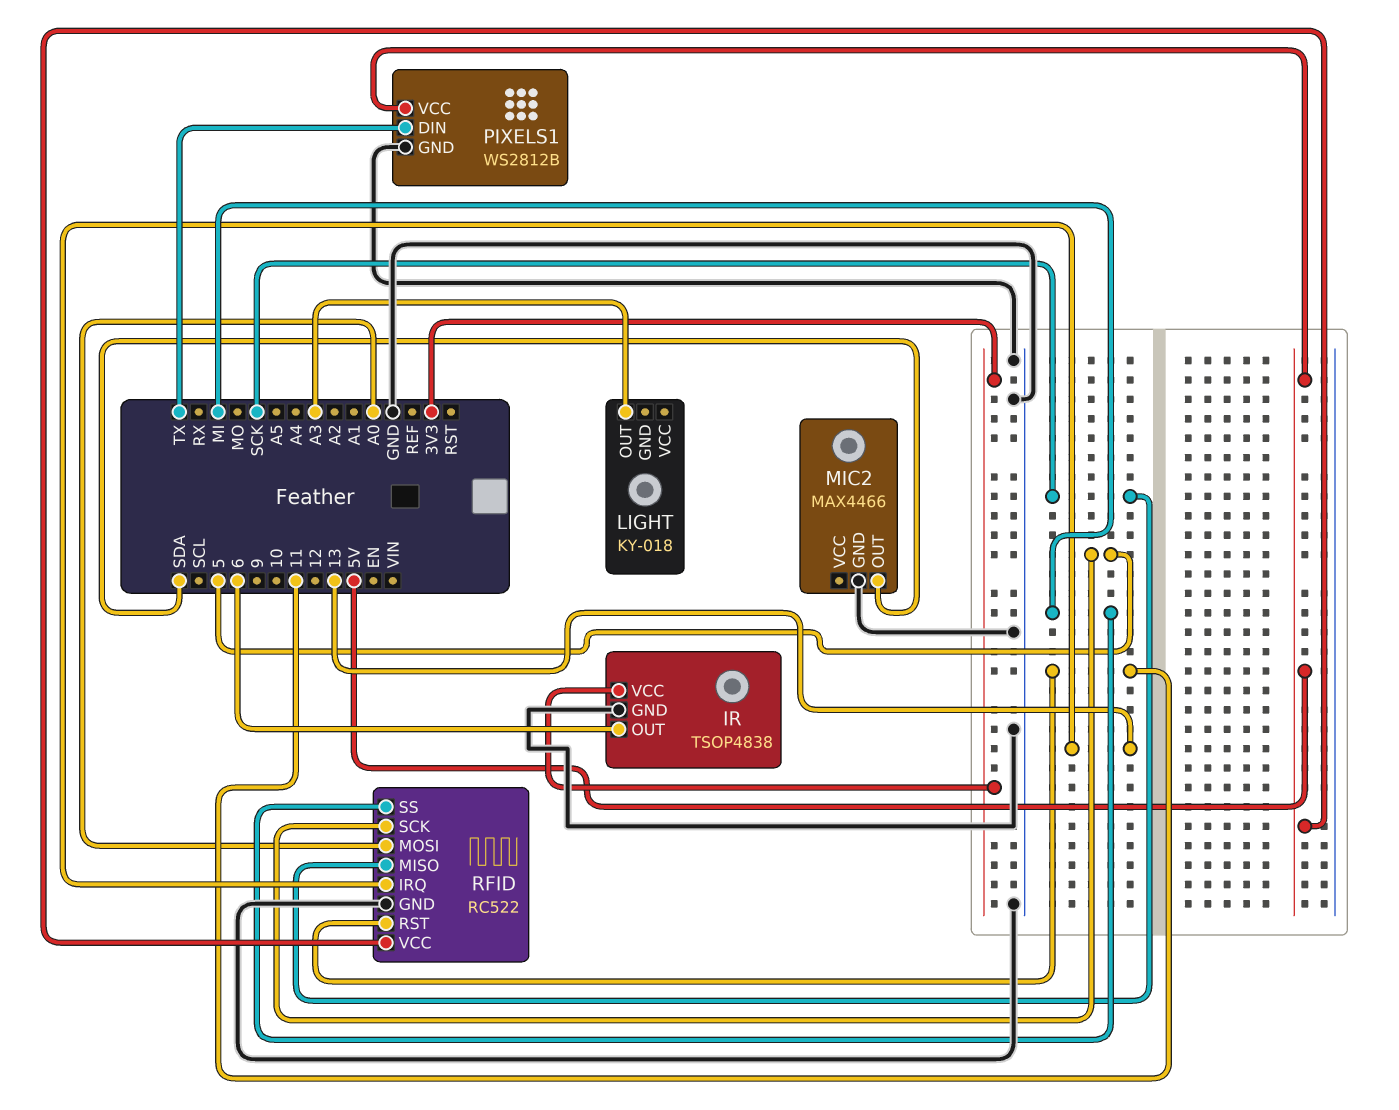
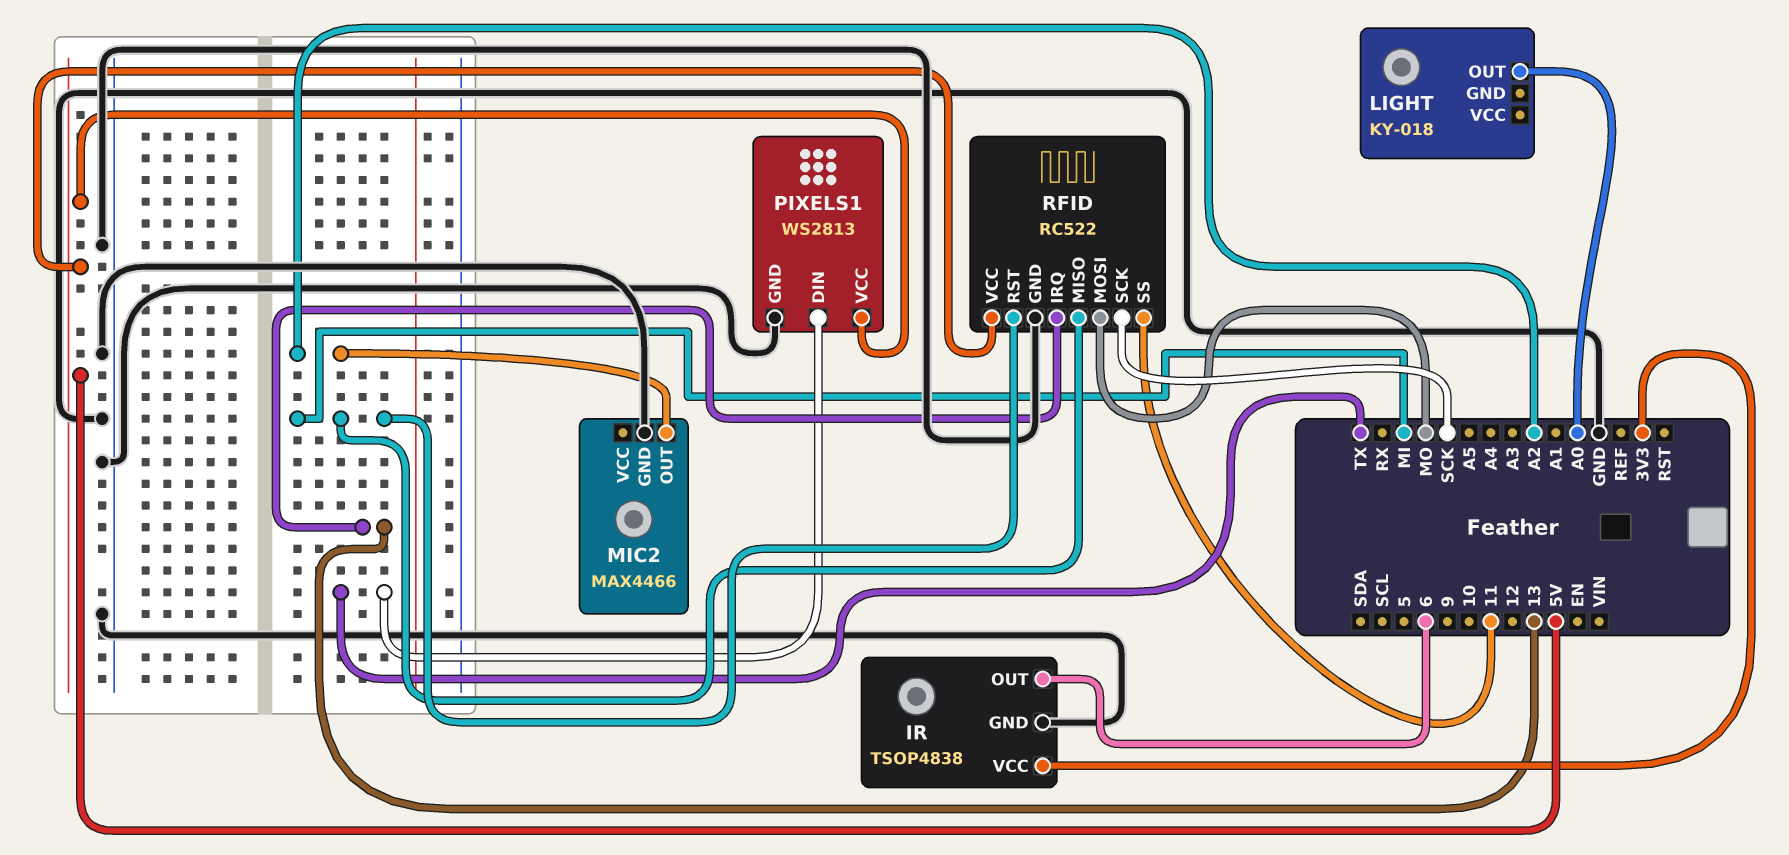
LIGHT pin OUT: A3 -> A0
MIC2 pin OUT: SDA -> A2
PIXELS1: WS2812B -> WS2813
RFID pin MISO: SCK -> MI
RFID pin MOSI: A0 -> MO
RFID pin RST: 11 -> MI
RFID pin SCK: 5 -> SCK
RFID pin SS: MI -> 11

